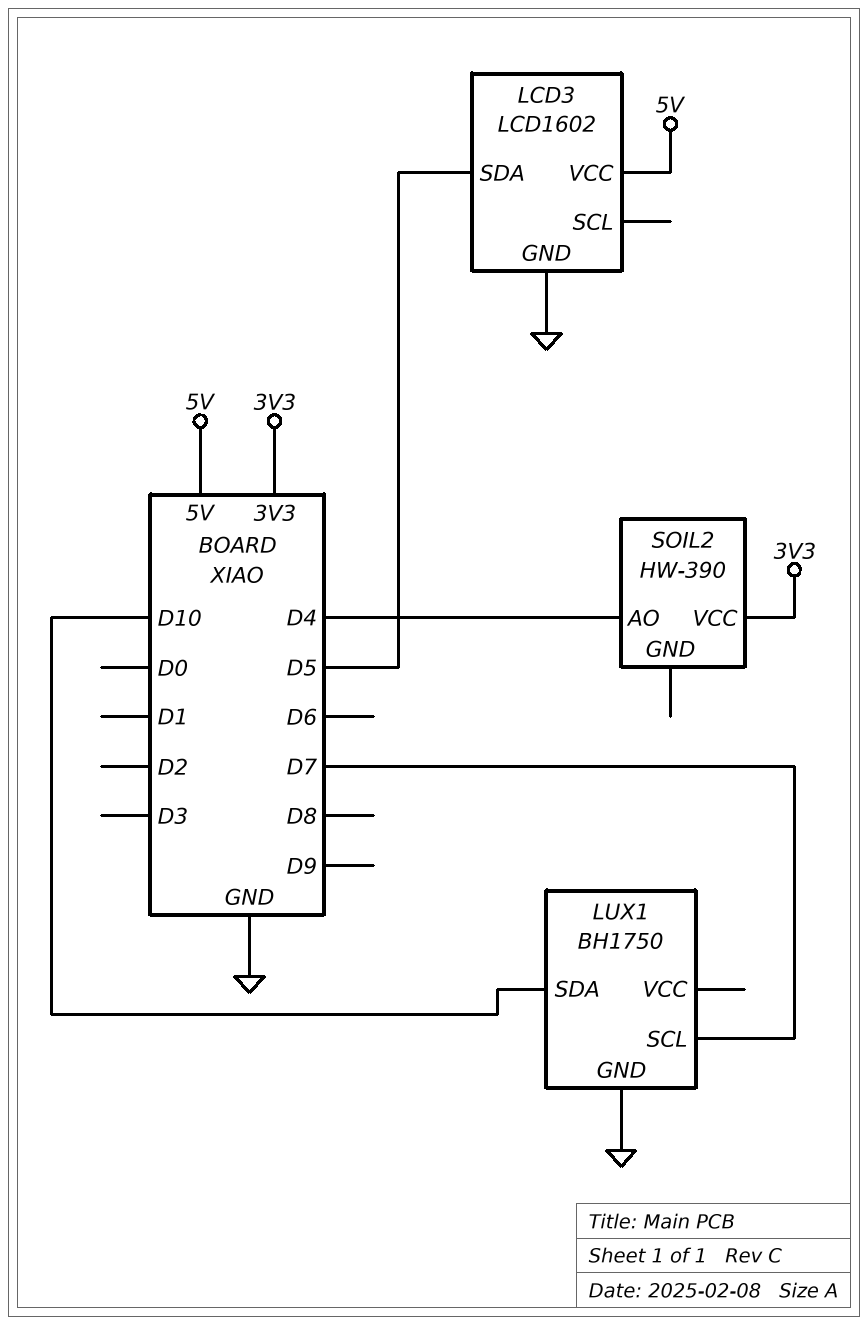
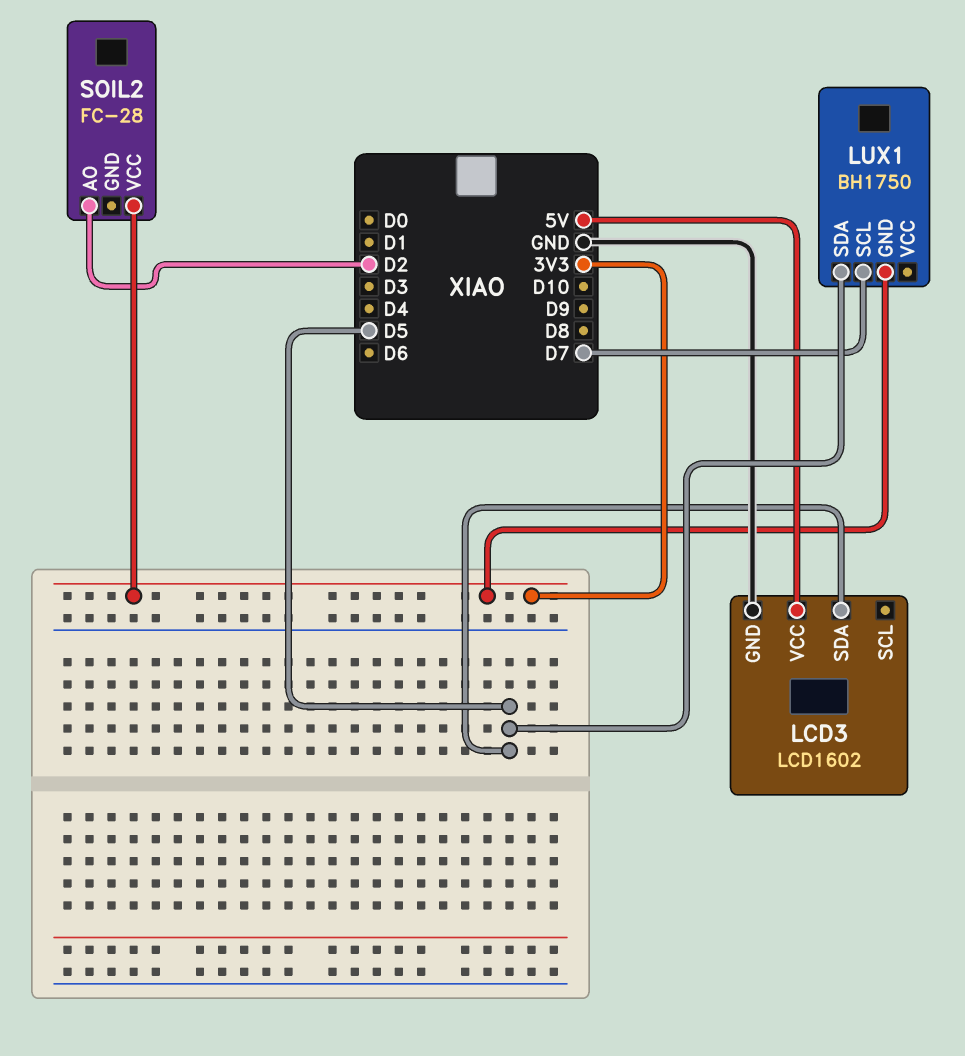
LUX1 pin GND: GND -> 3V3
LUX1 pin SDA: D10 -> D5
SOIL2: HW-390 -> FC-28
SOIL2 pin AO: D4 -> D2

